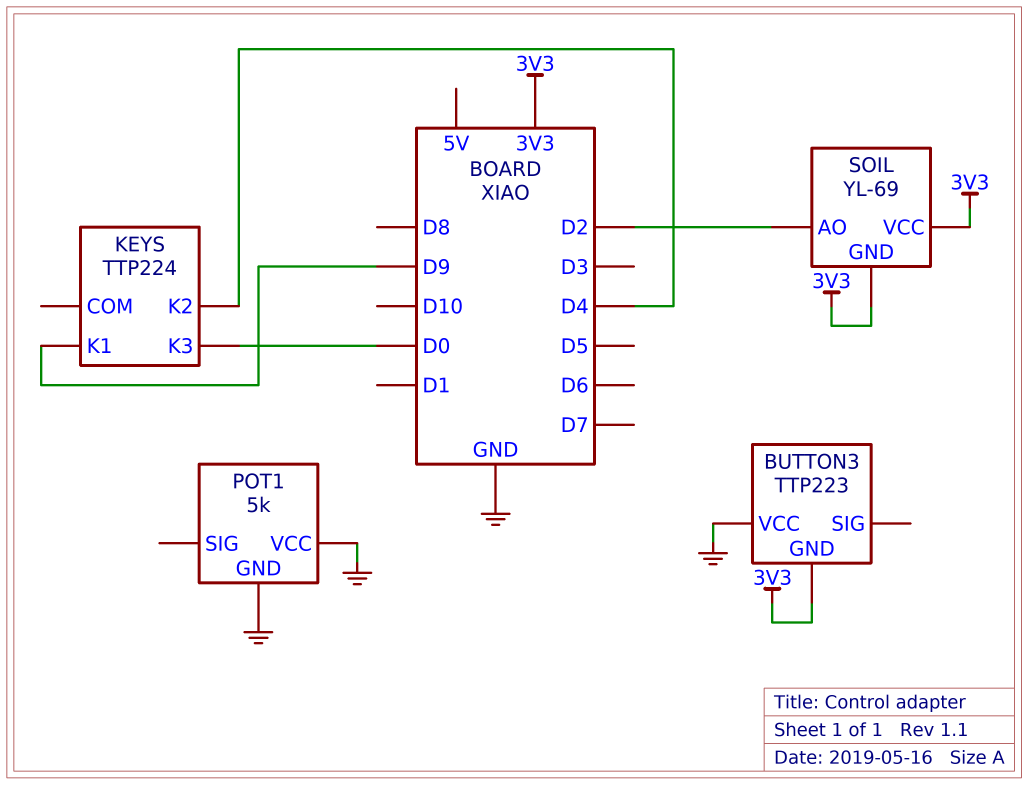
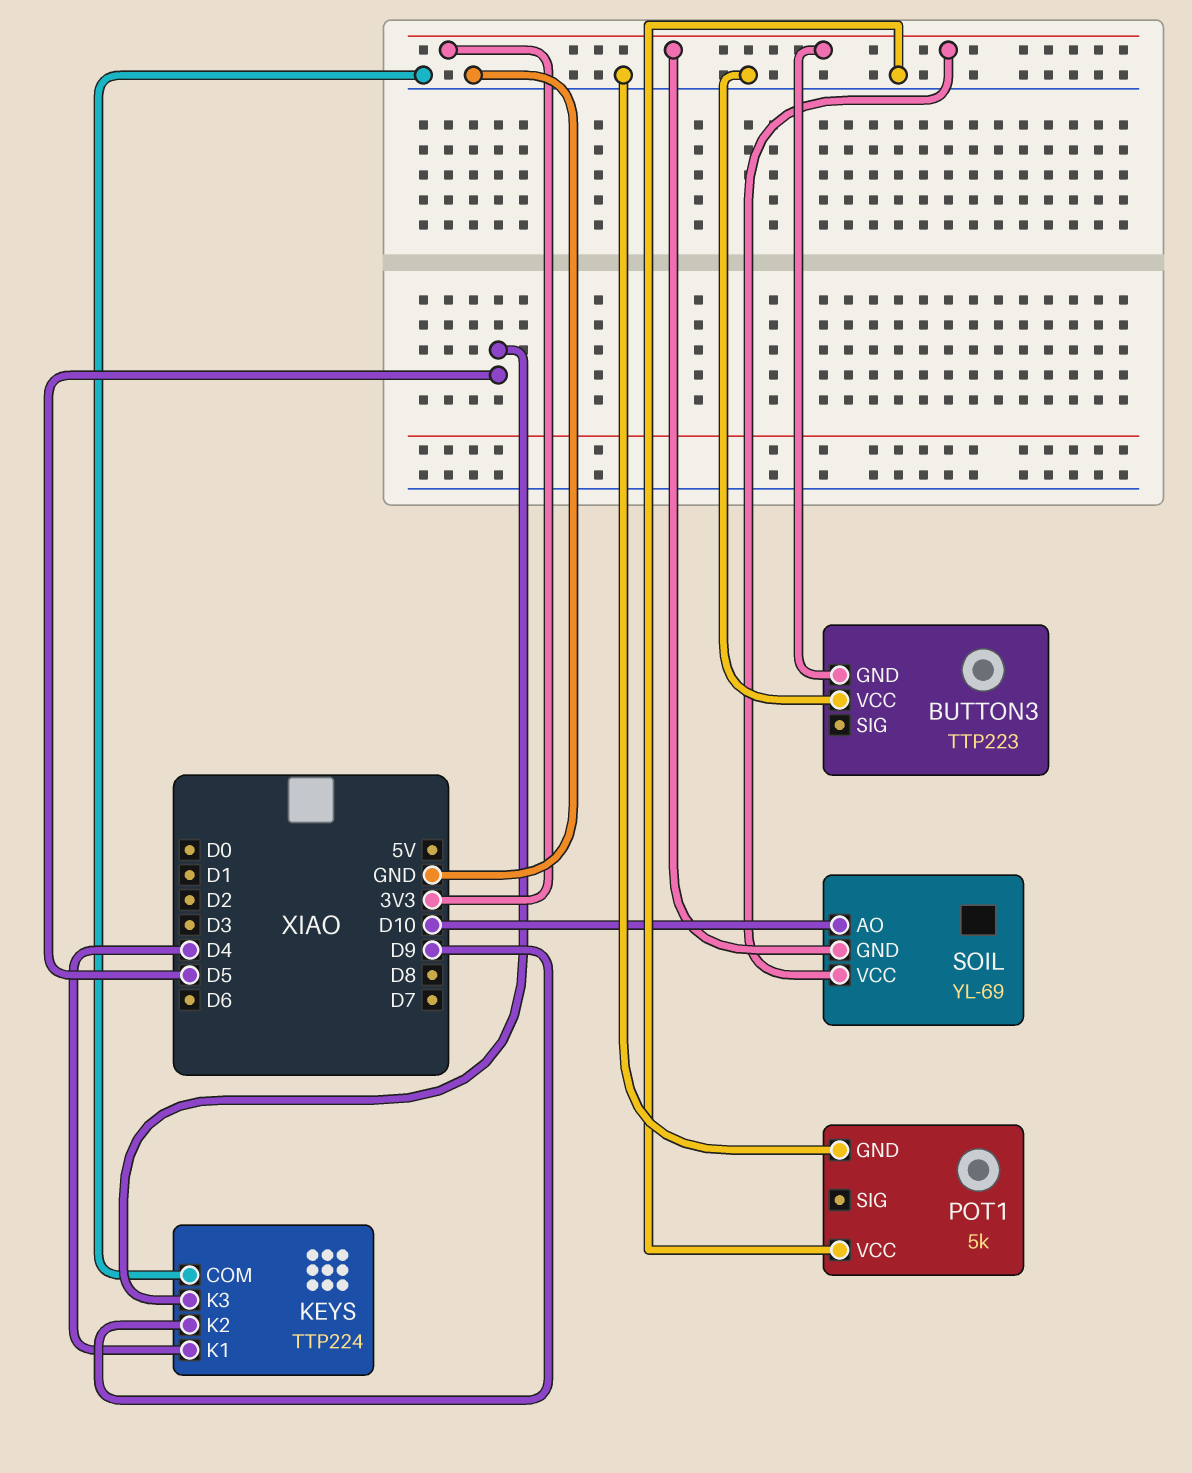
KEYS pin COM: none -> GND
KEYS pin K1: D9 -> D4
KEYS pin K2: D4 -> D9
KEYS pin K3: D0 -> D5
SOIL pin AO: D2 -> D10

